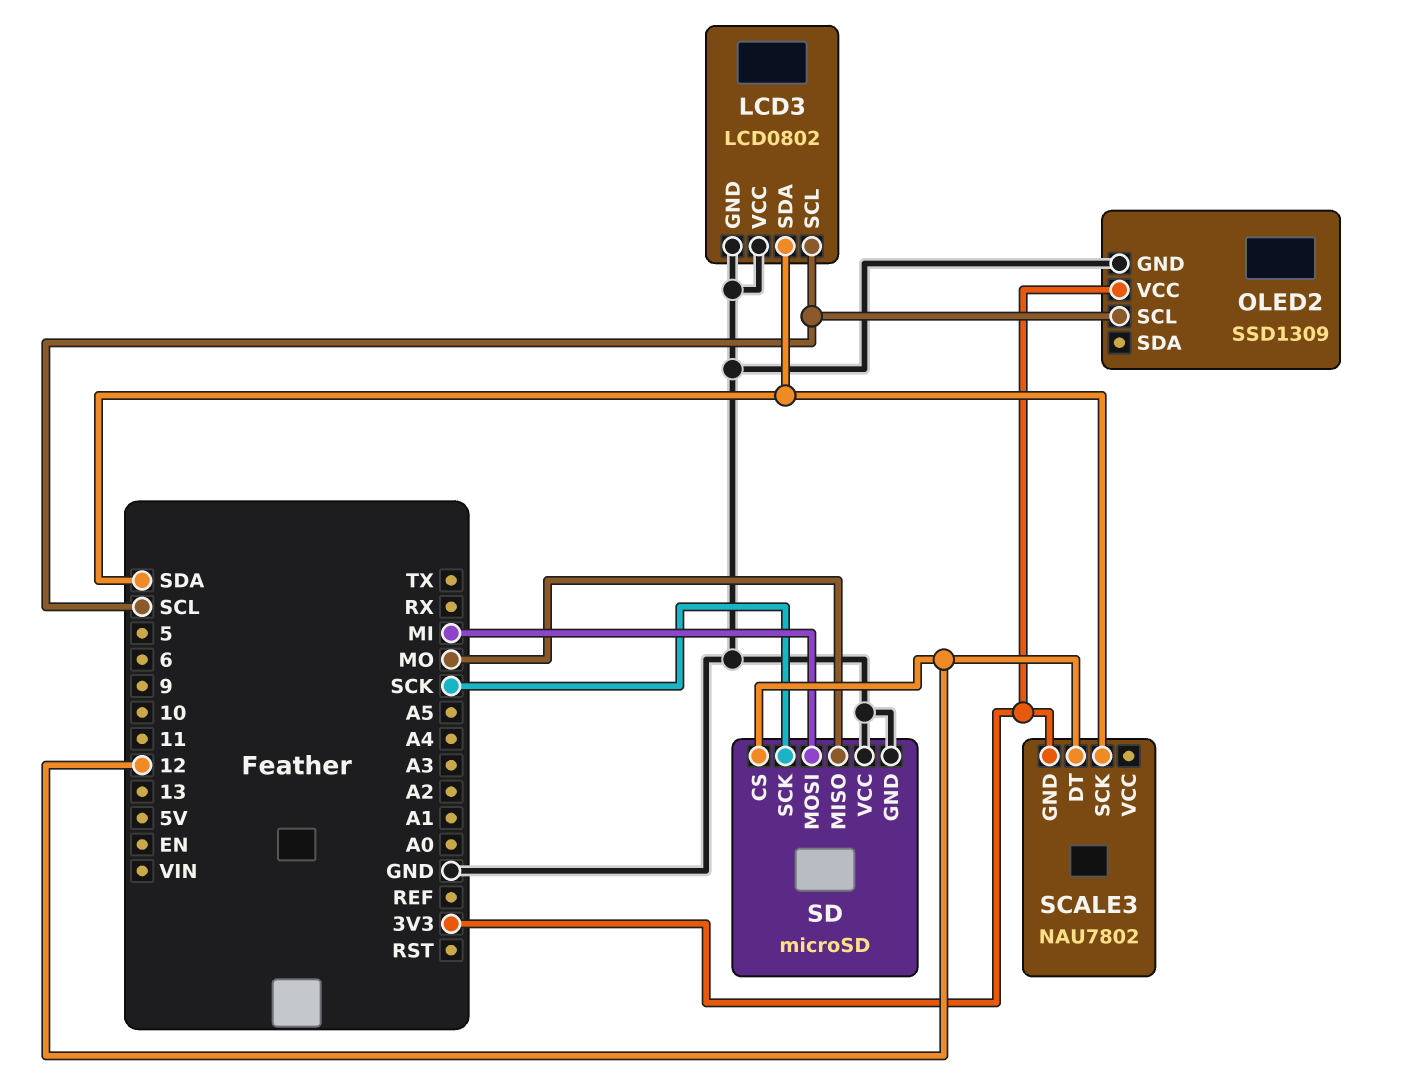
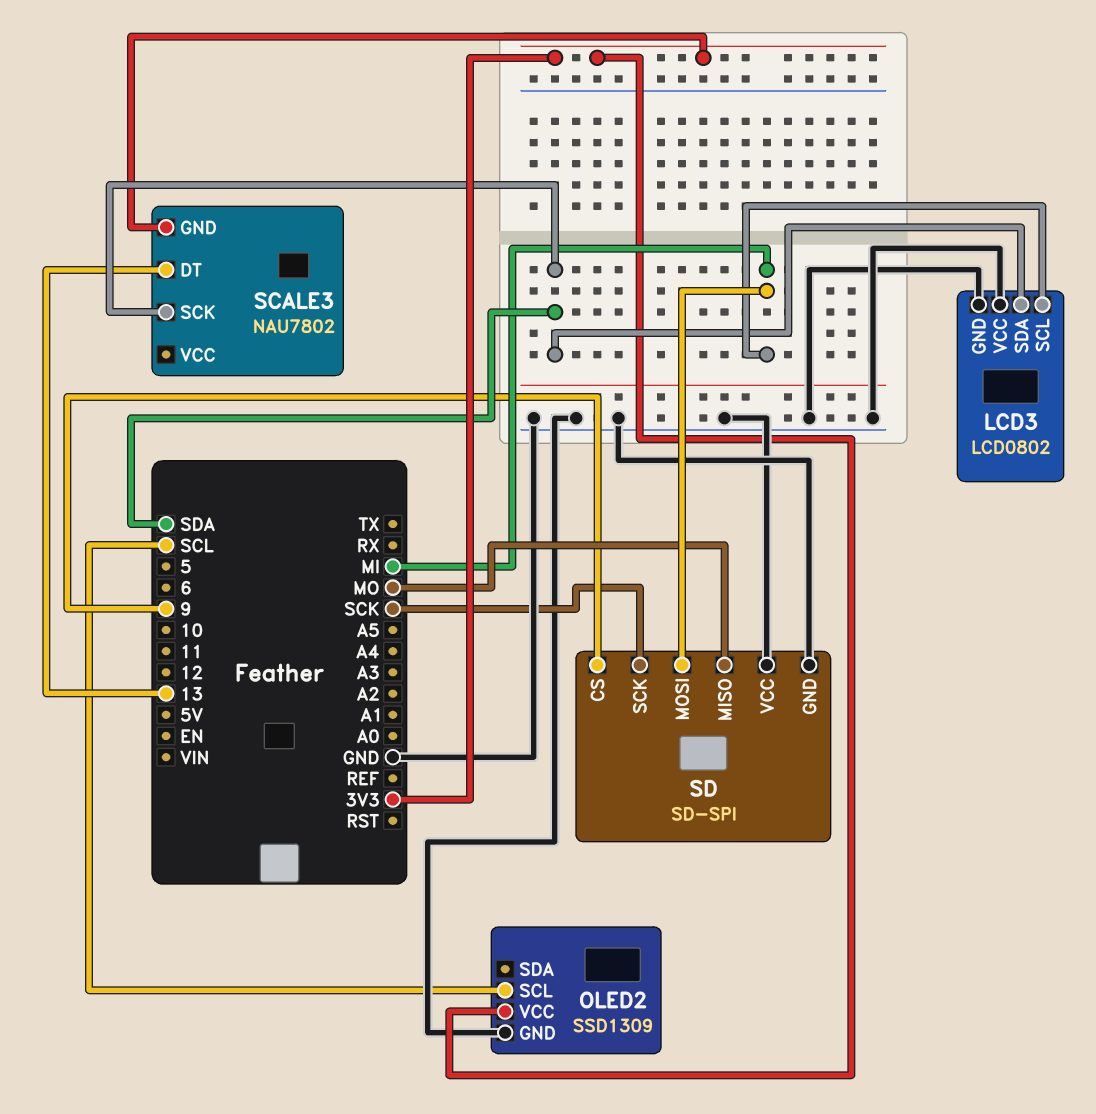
LCD3 pin SCL: SCL -> MI
SCALE3 pin DT: 12 -> 13
SD: microSD -> SD-SPI
SD pin CS: 12 -> 9

